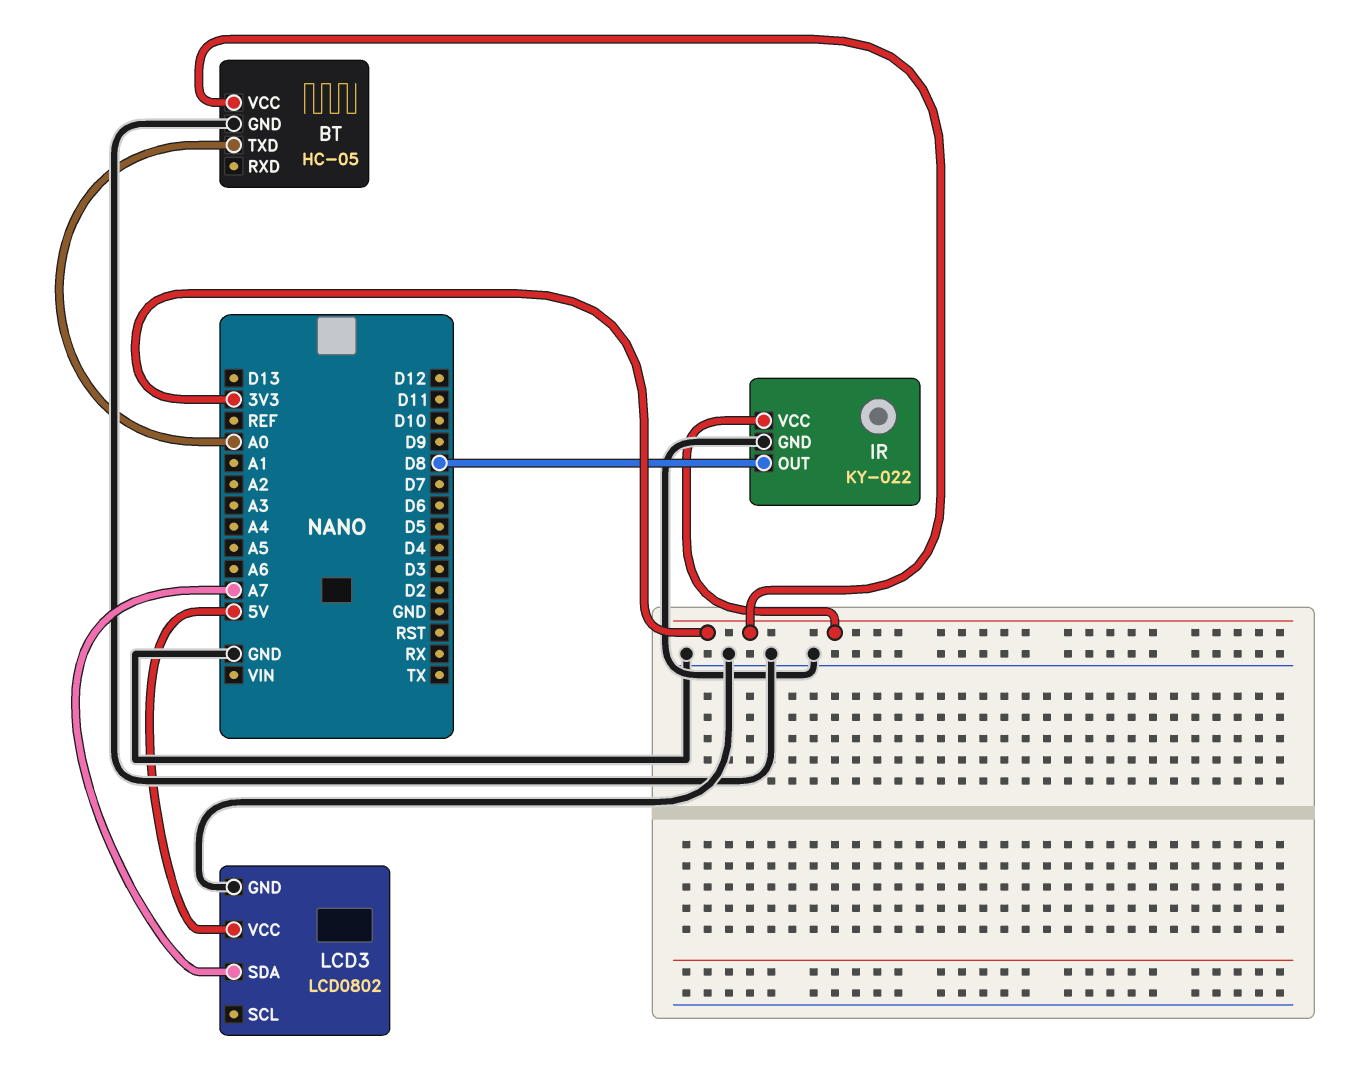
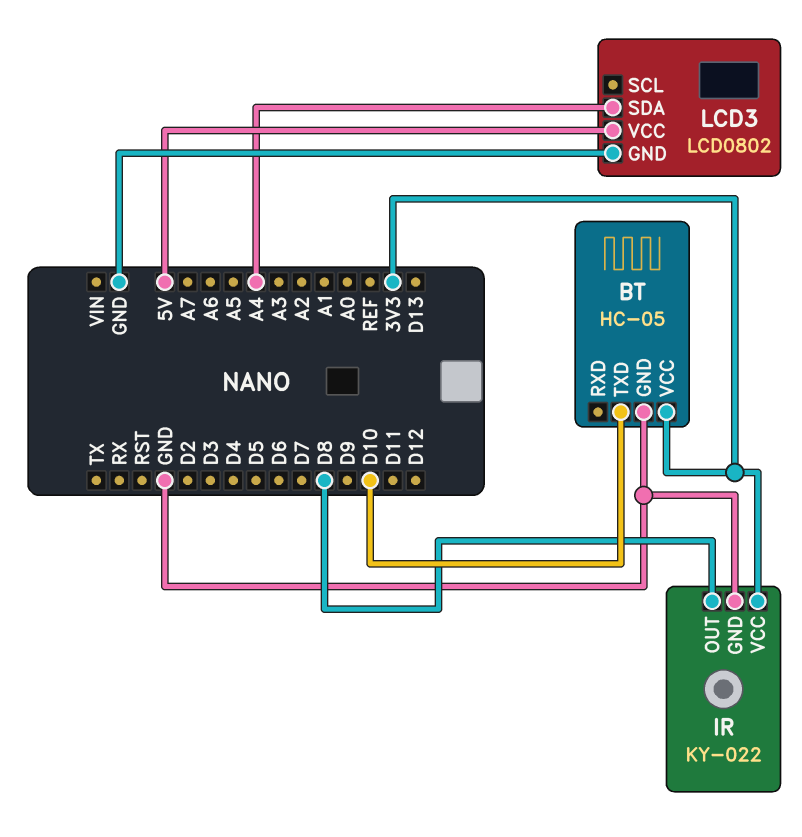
BT pin TXD: A0 -> D10
LCD3 pin SDA: A7 -> A4

